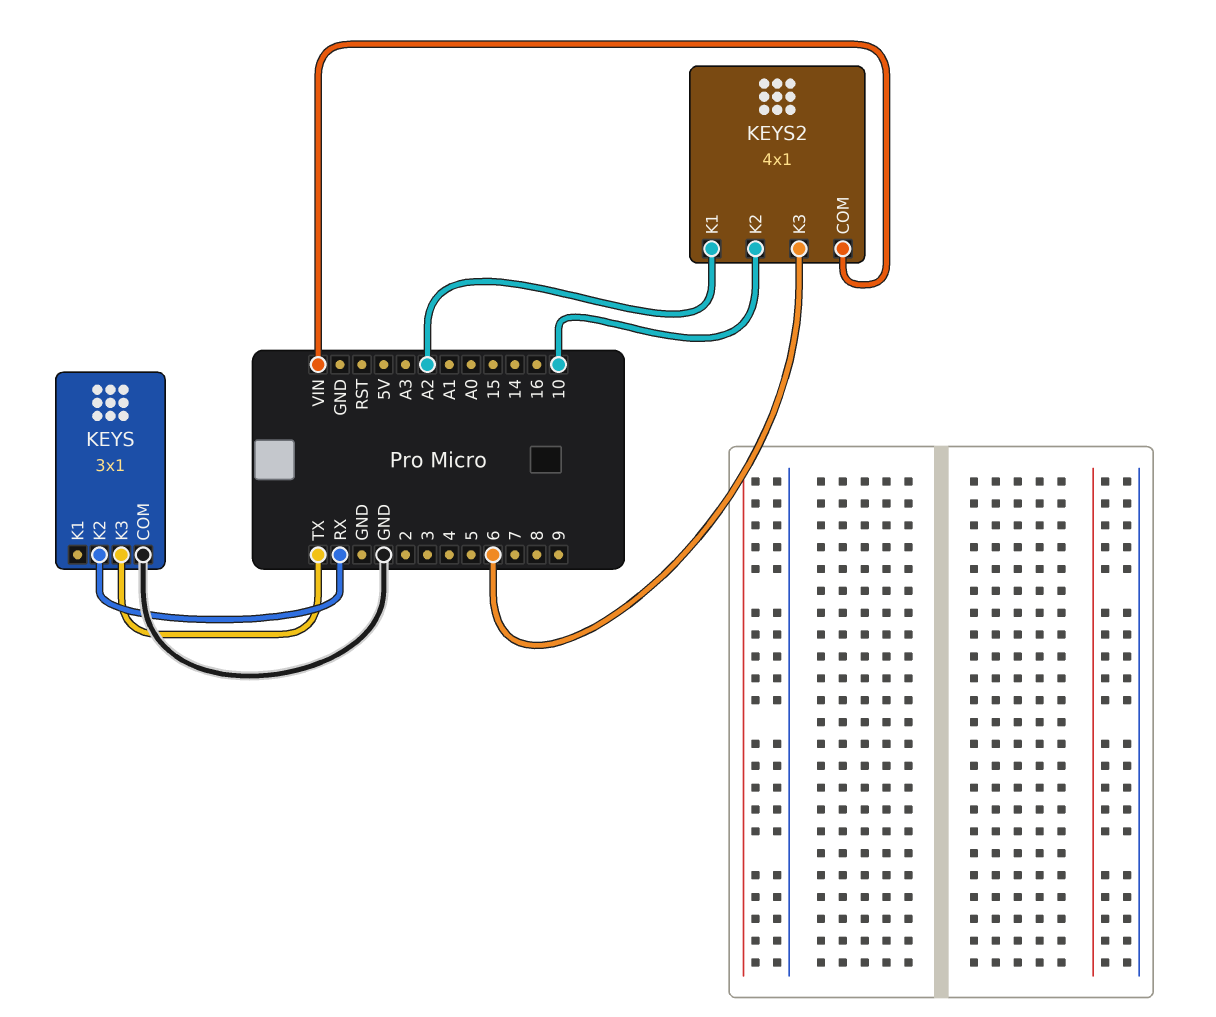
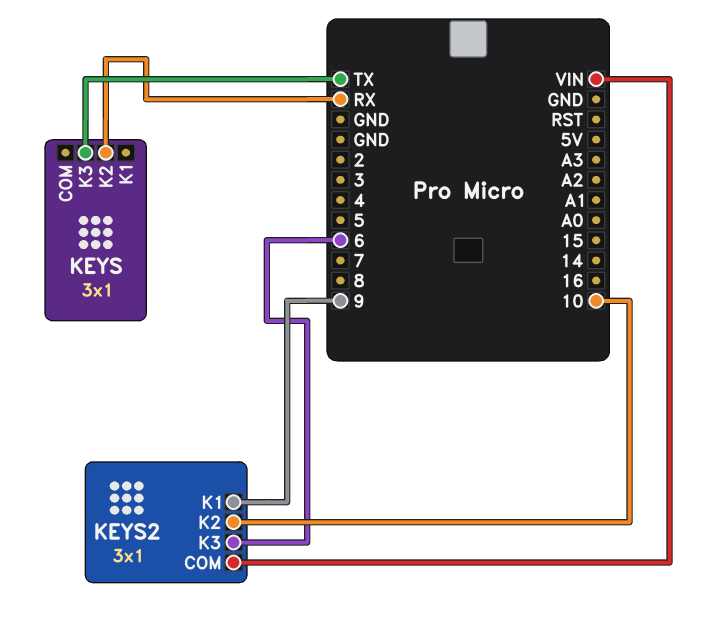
KEYS pin COM: GND -> none
KEYS2: 4x1 -> 3x1
KEYS2 pin K1: A2 -> 9

